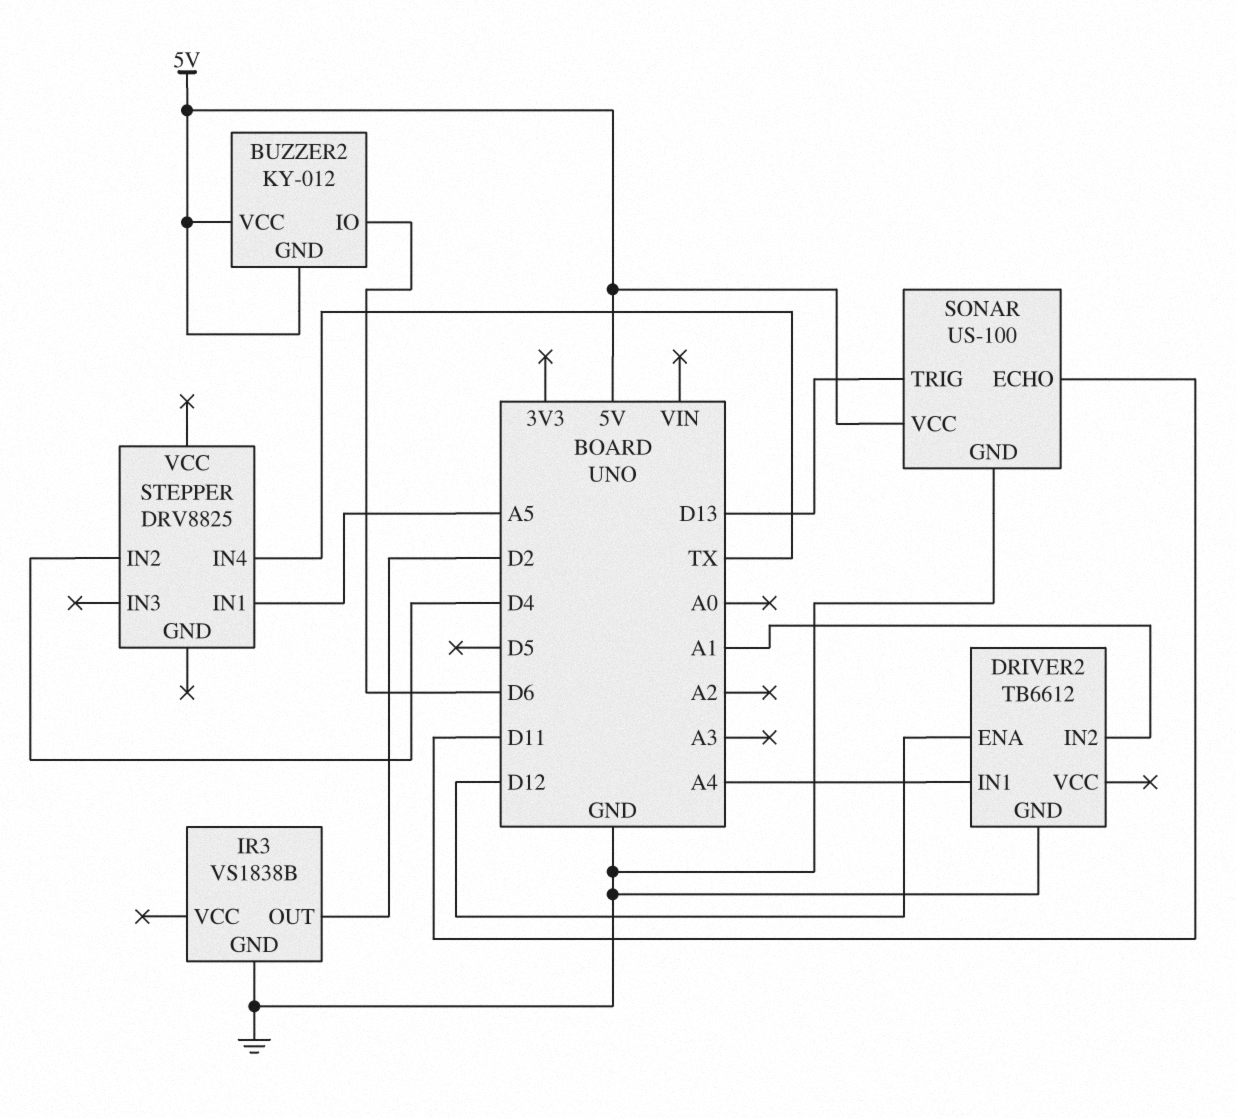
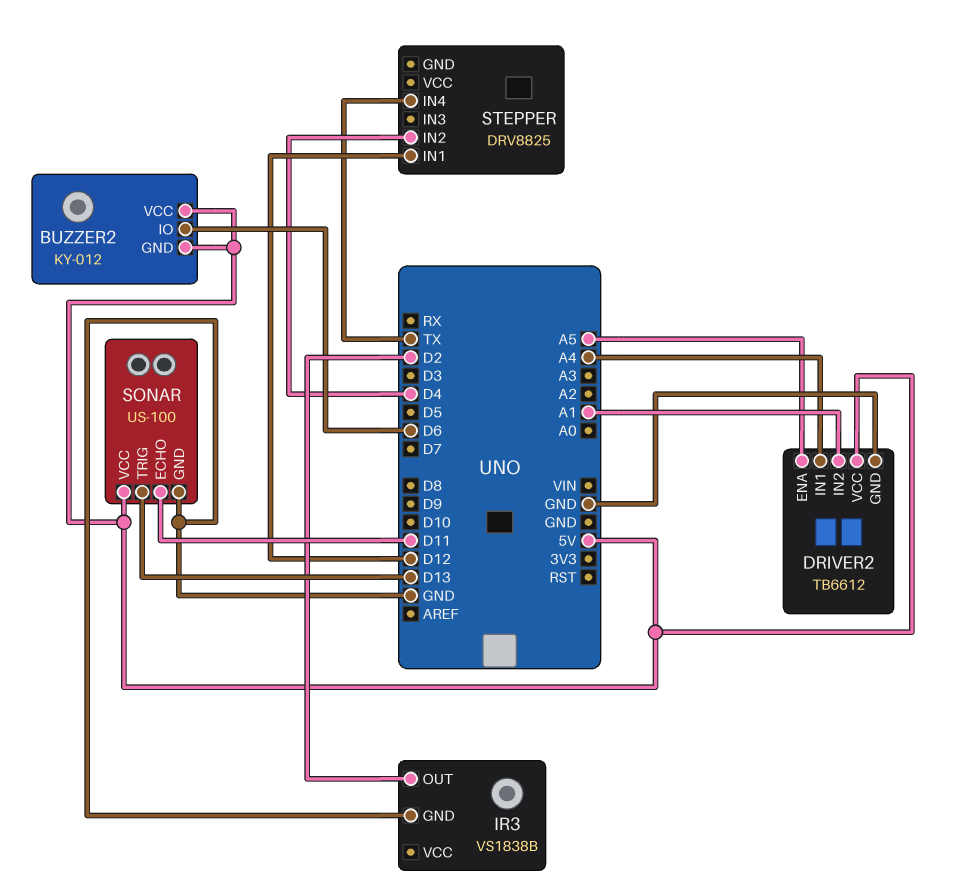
DRIVER2 pin ENA: D12 -> A5
DRIVER2 pin VCC: none -> 5V
STEPPER pin IN1: A5 -> D12

